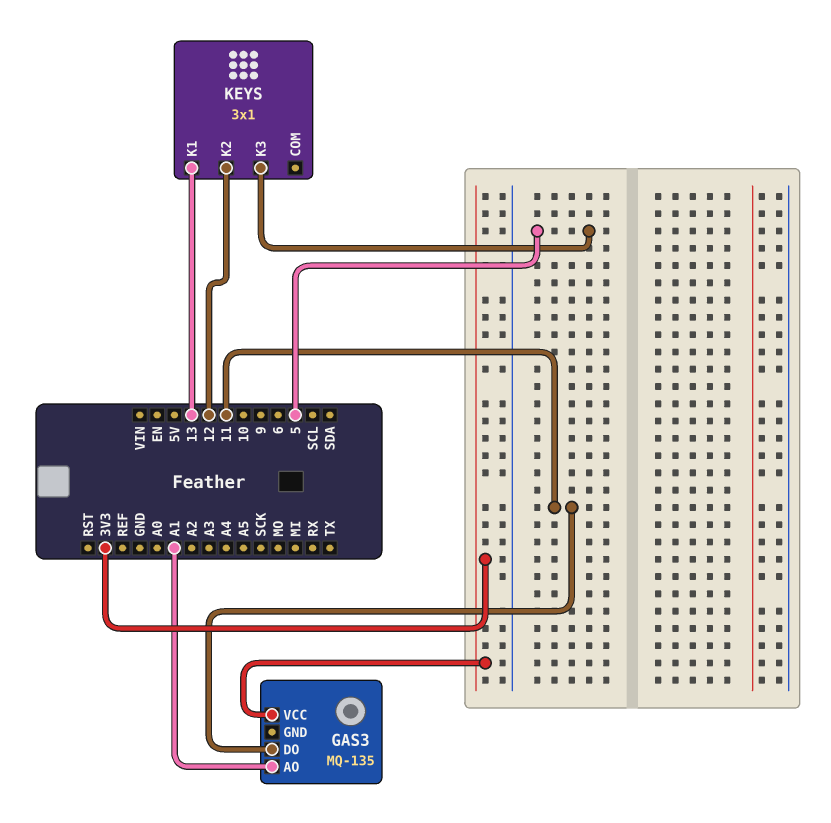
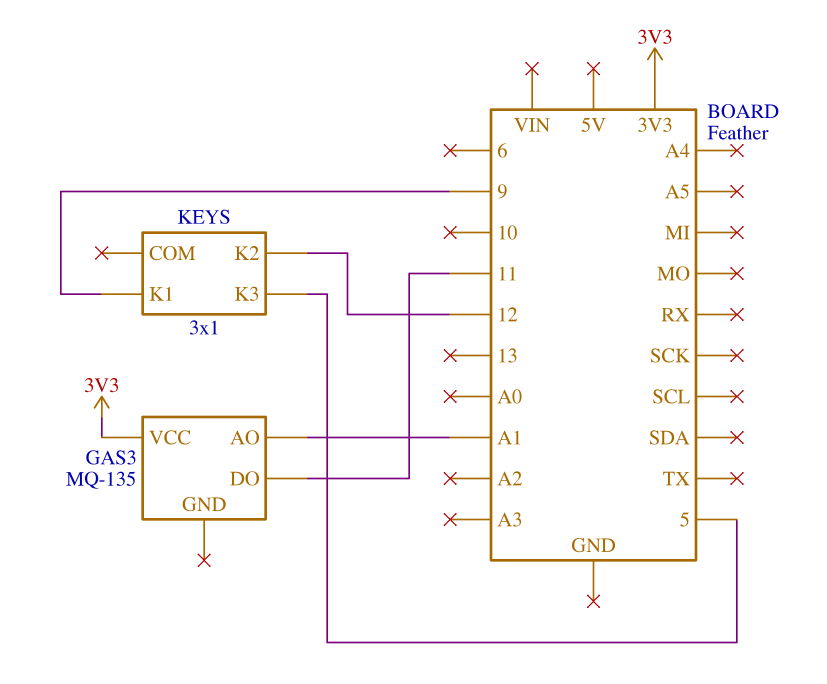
KEYS pin K1: 13 -> 9

